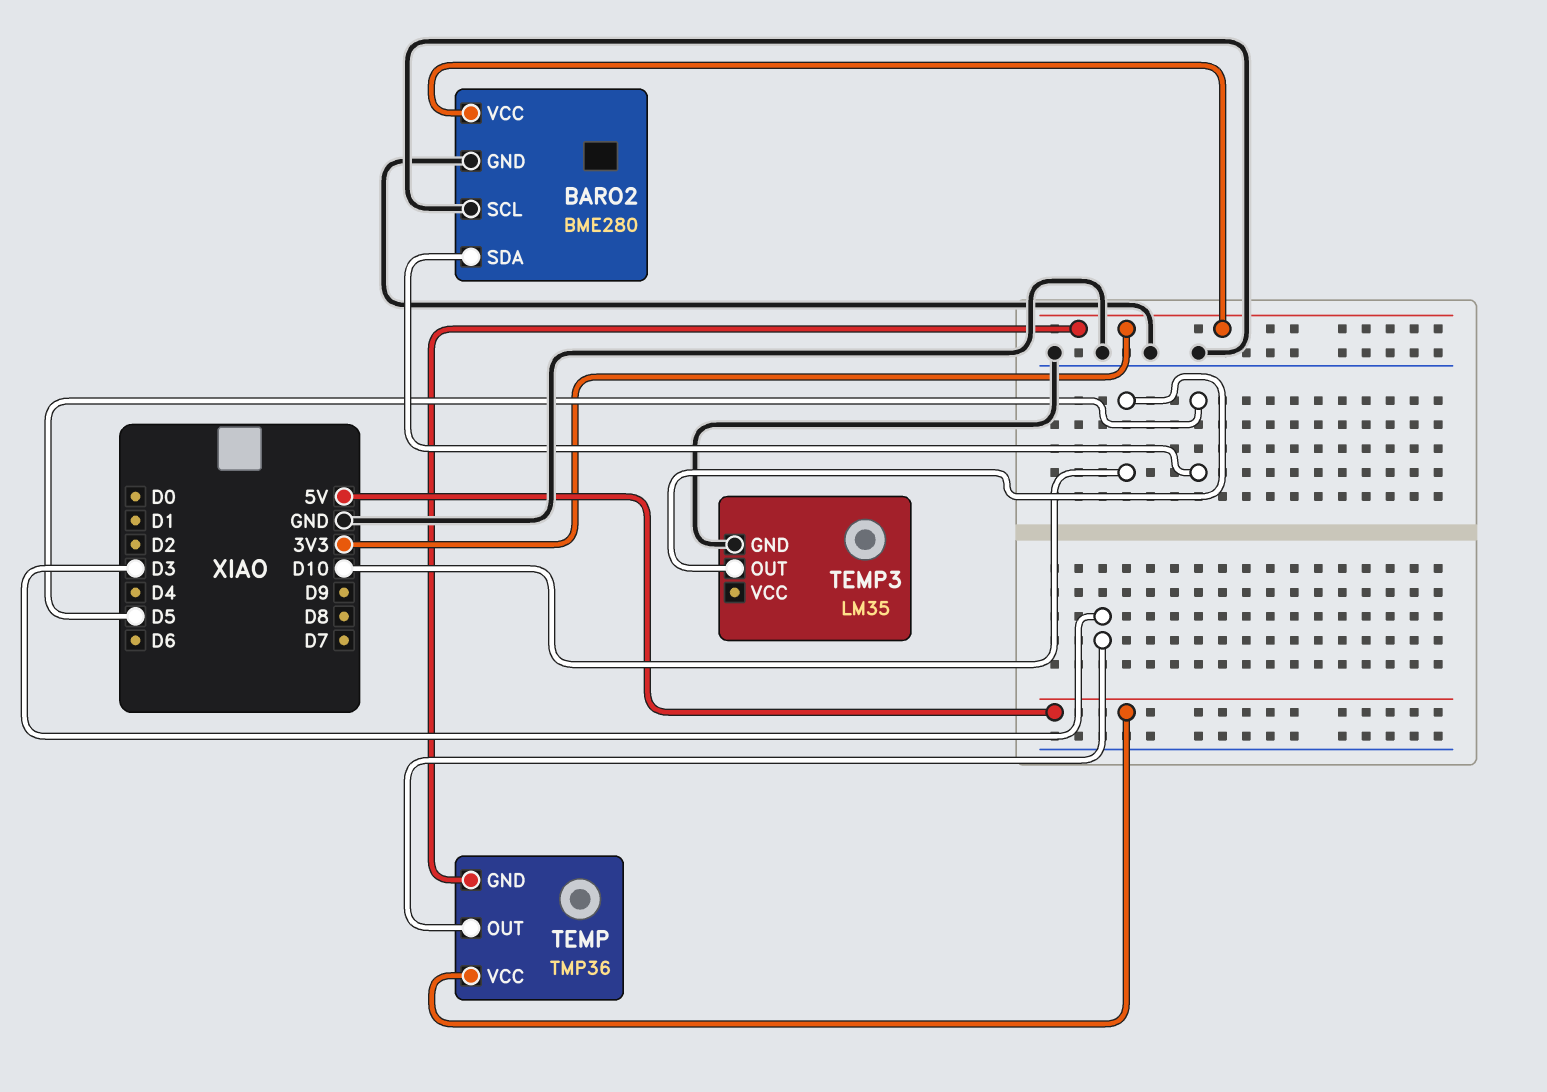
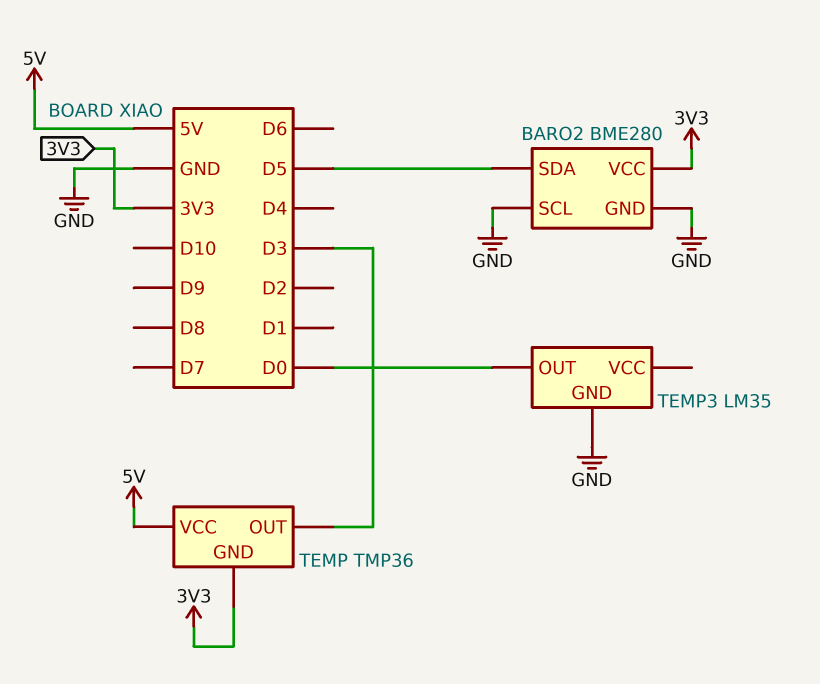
TEMP3 pin OUT: D10 -> D0

